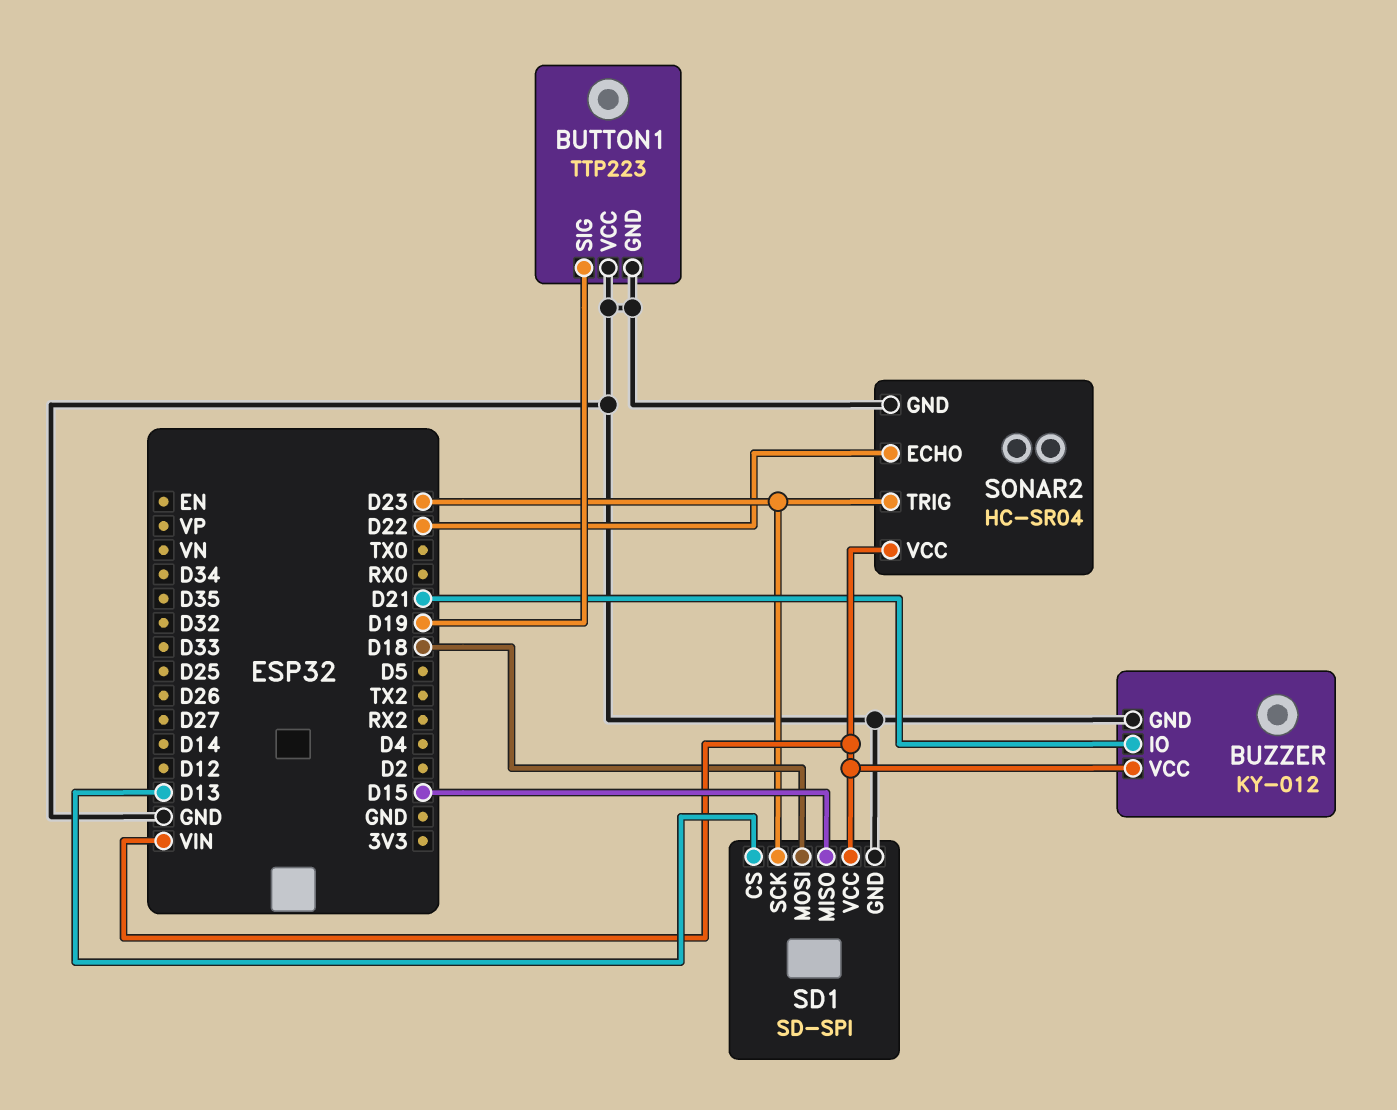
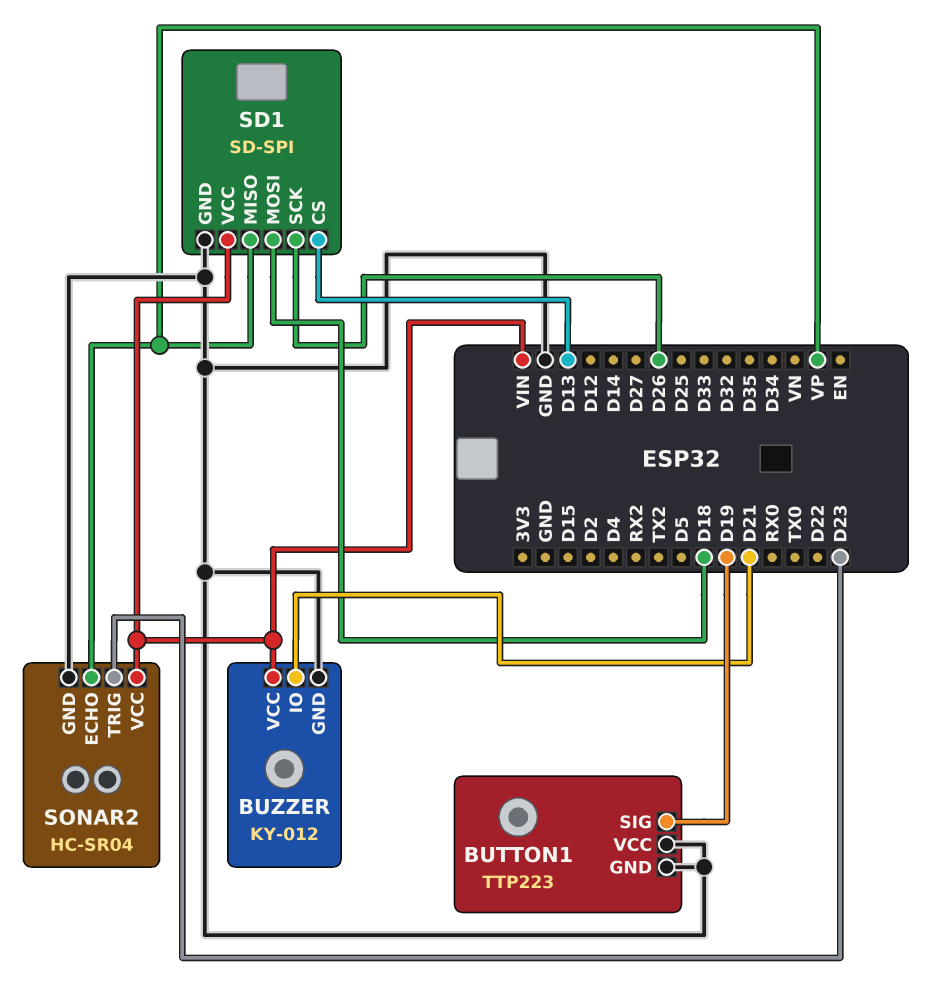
SD1 pin MISO: D15 -> VP
SD1 pin SCK: D23 -> D26
SONAR2 pin ECHO: D22 -> VP

